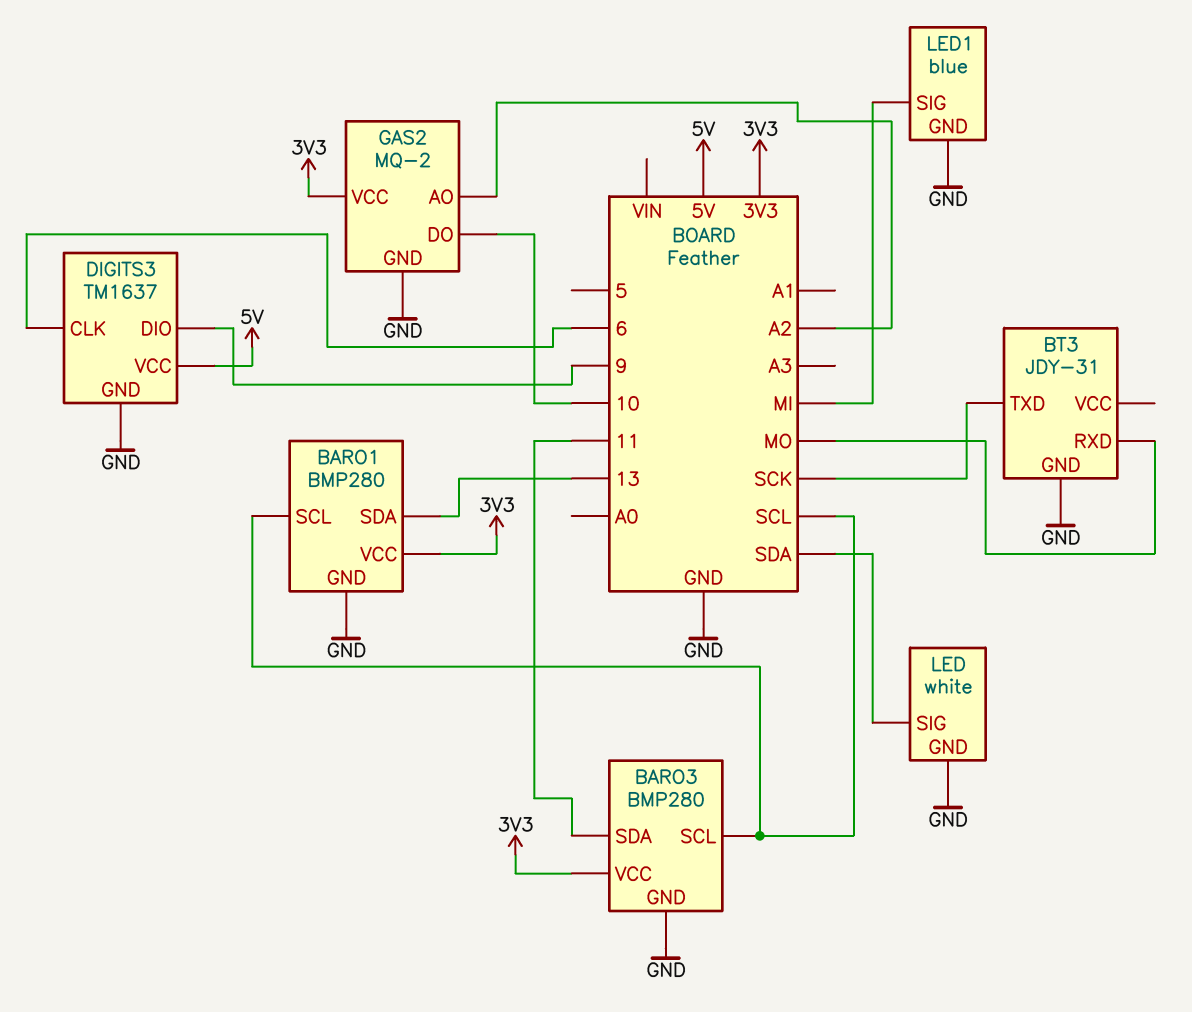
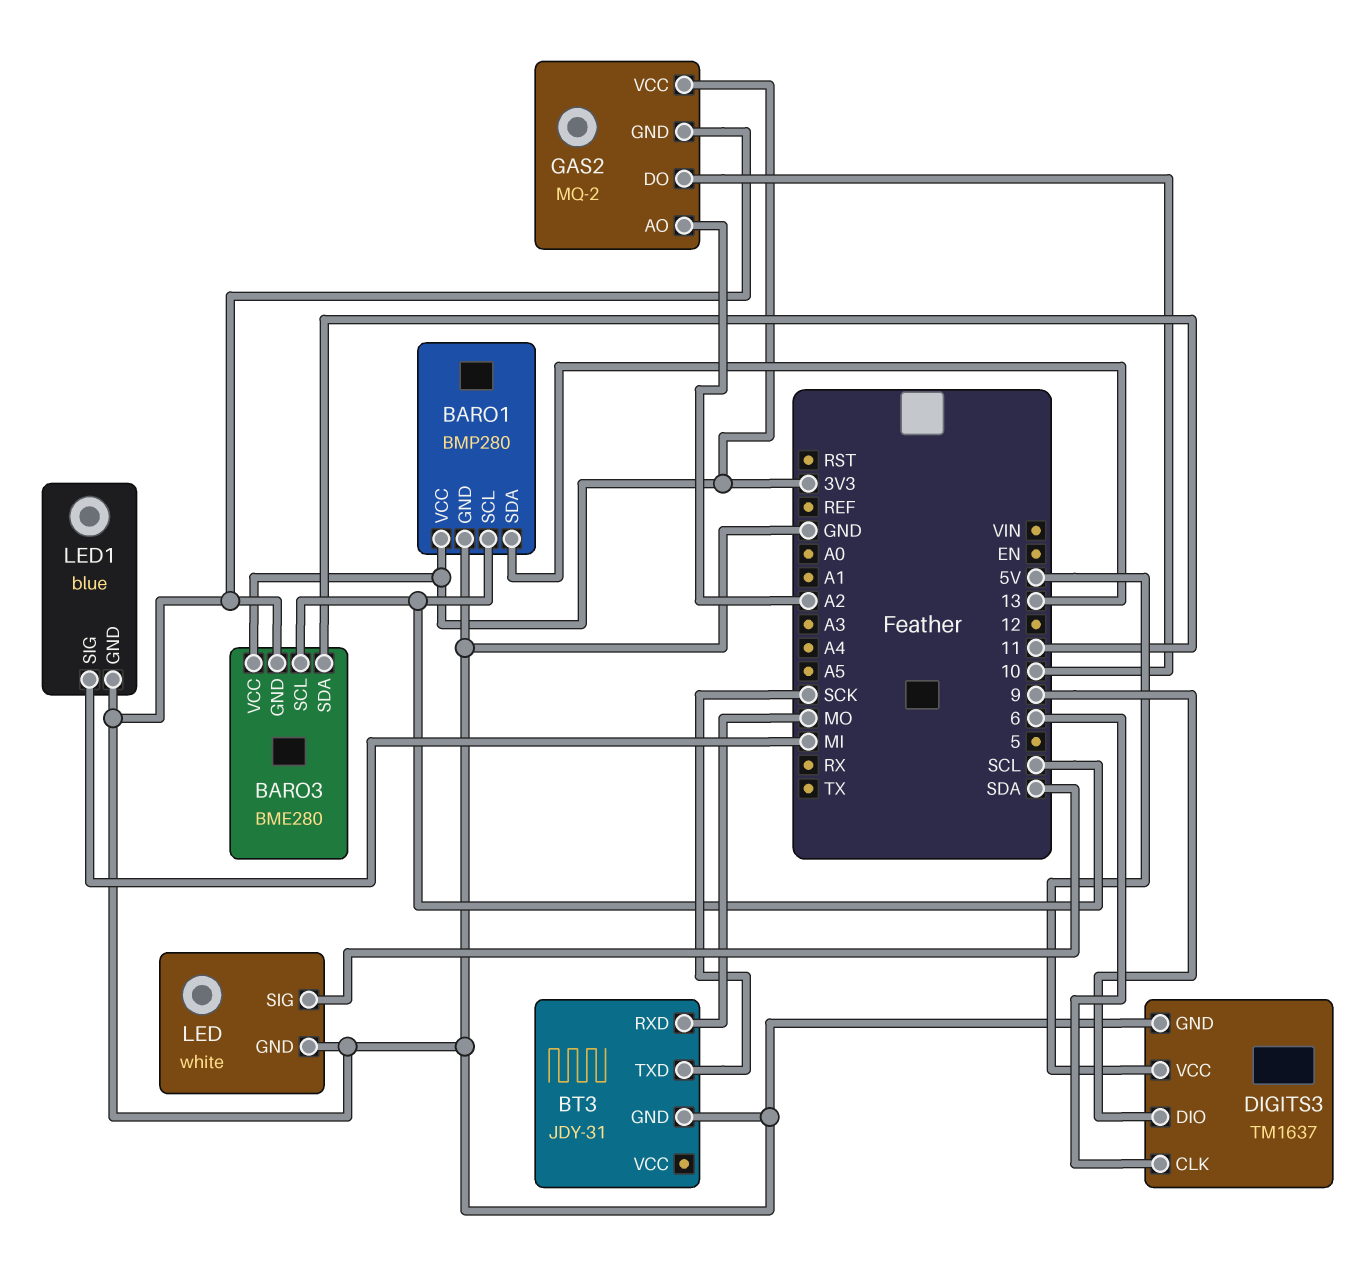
BARO3: BMP280 -> BME280

